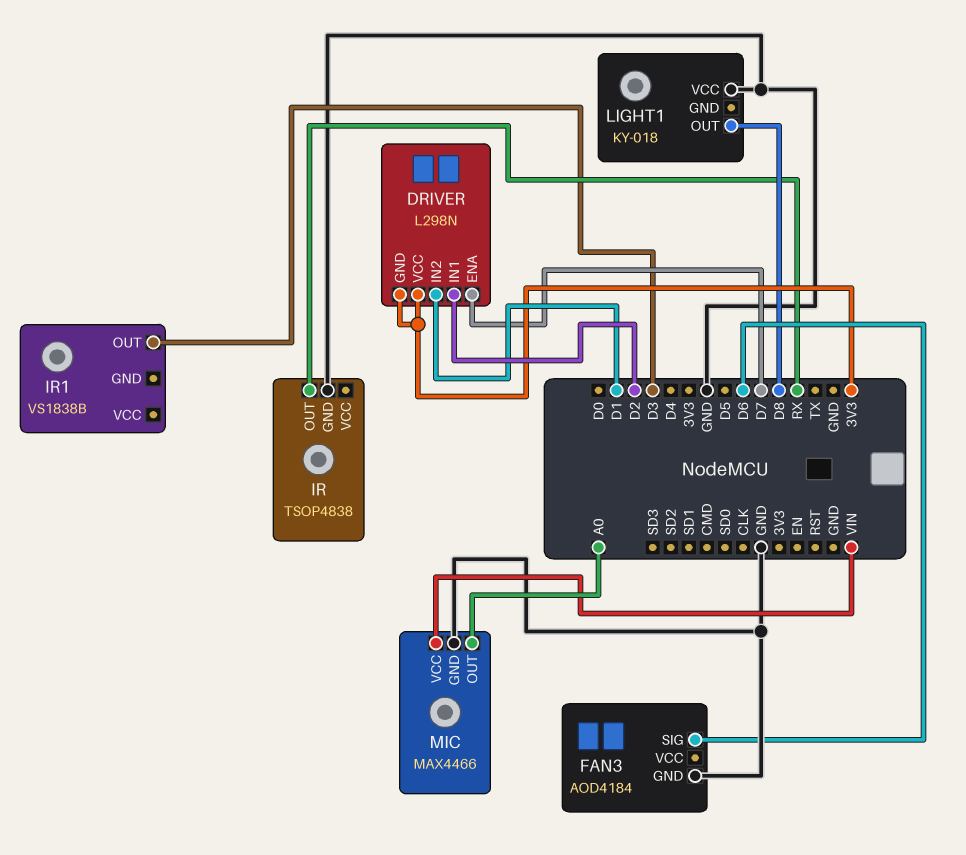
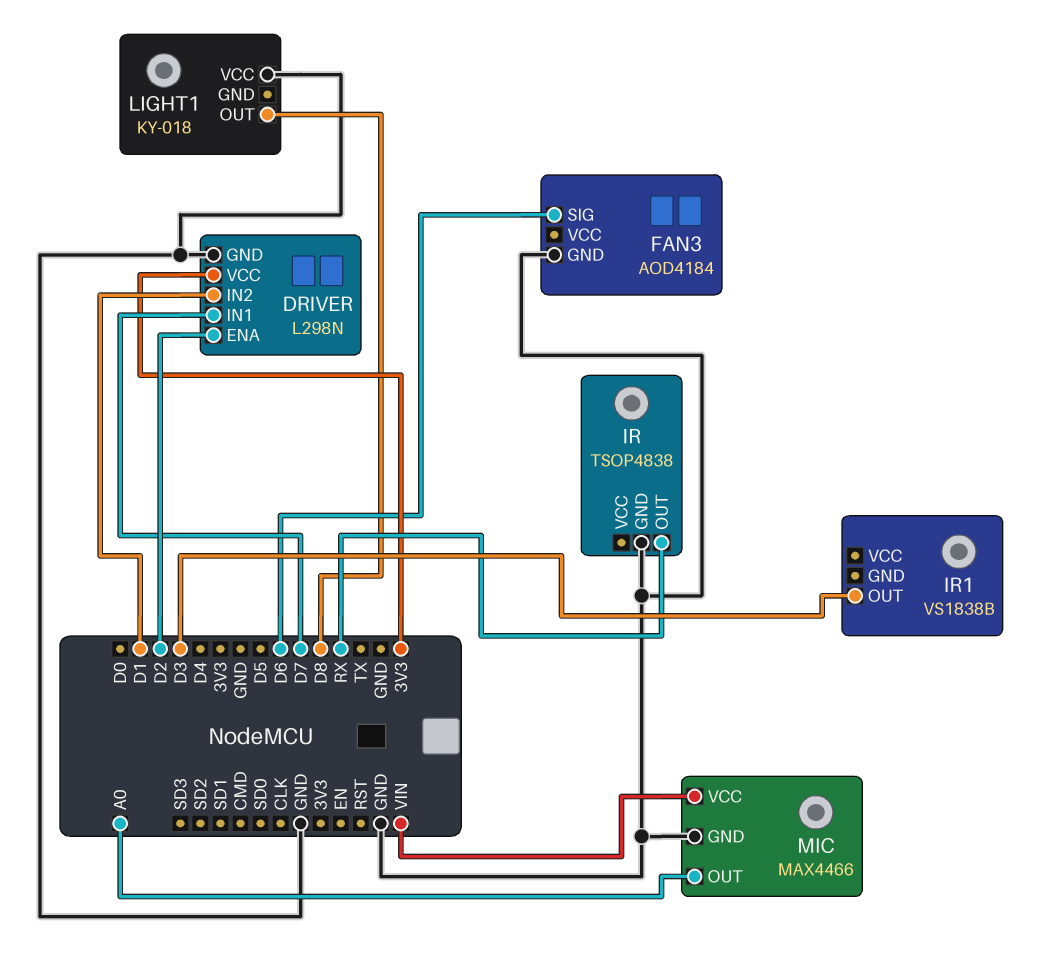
DRIVER pin ENA: D7 -> D2
DRIVER pin GND: 3V3 -> GND
DRIVER pin IN1: D2 -> D7

